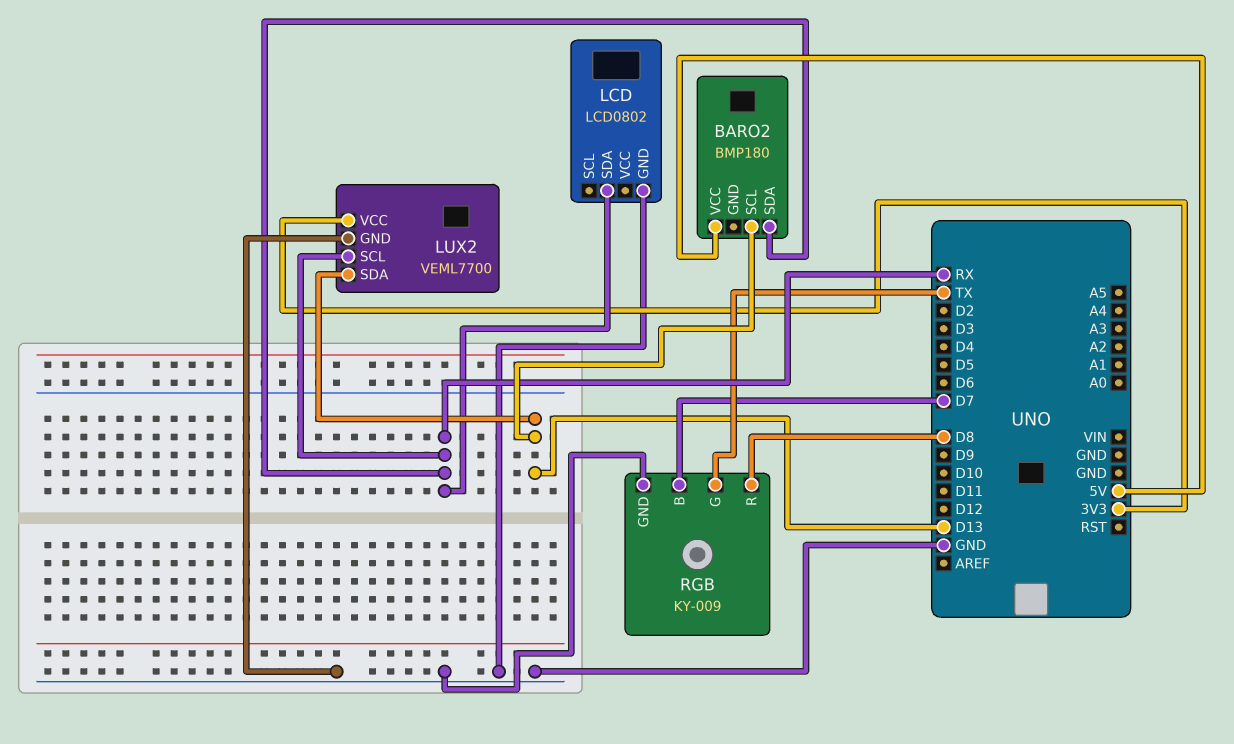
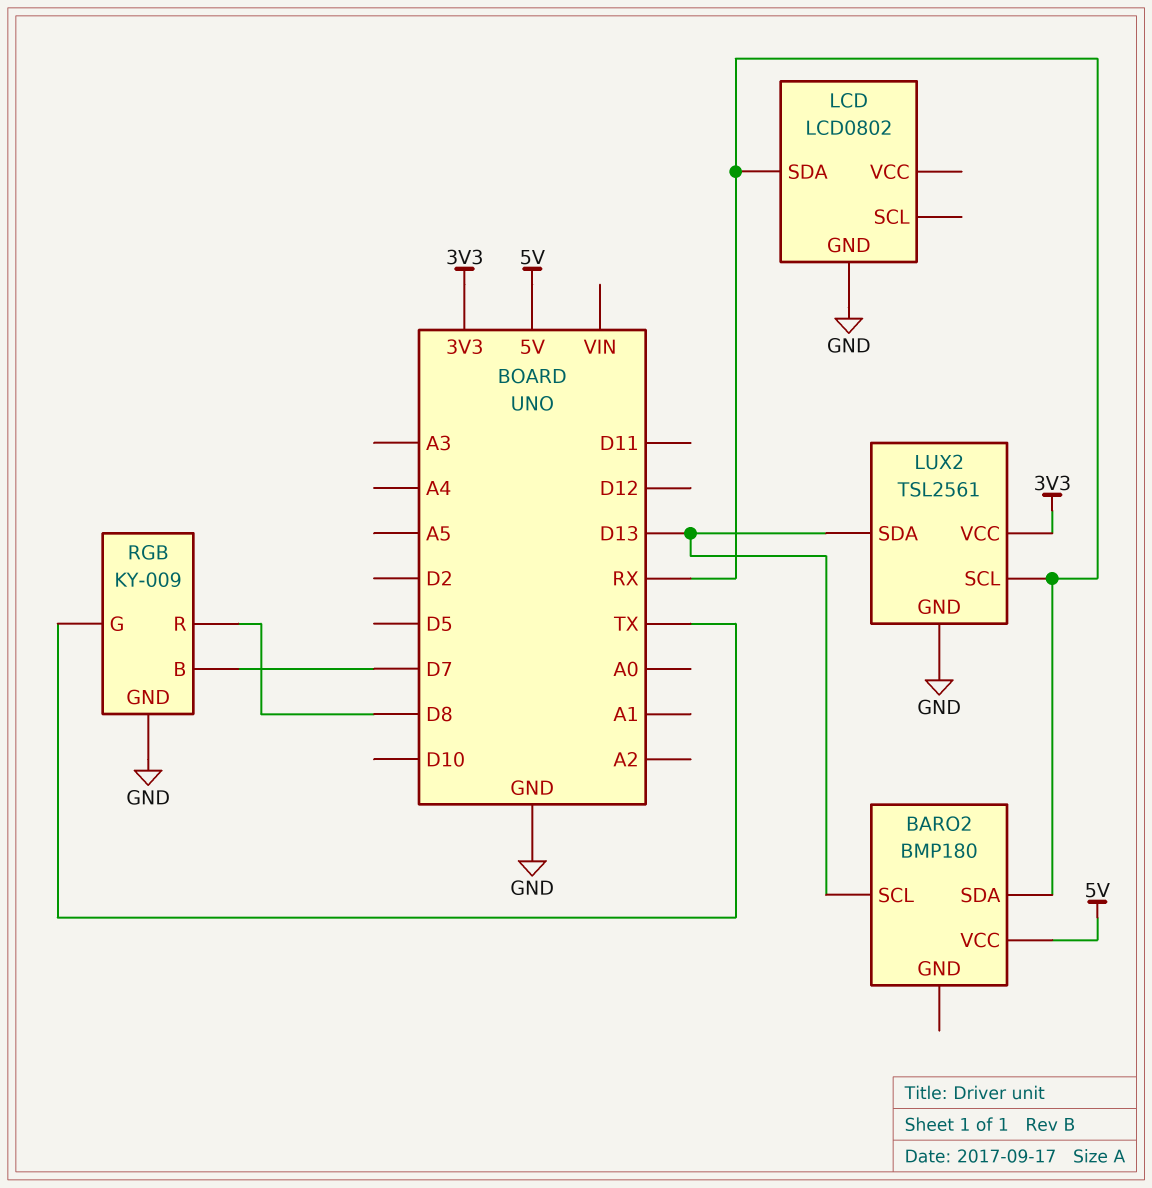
LUX2: VEML7700 -> TSL2561

